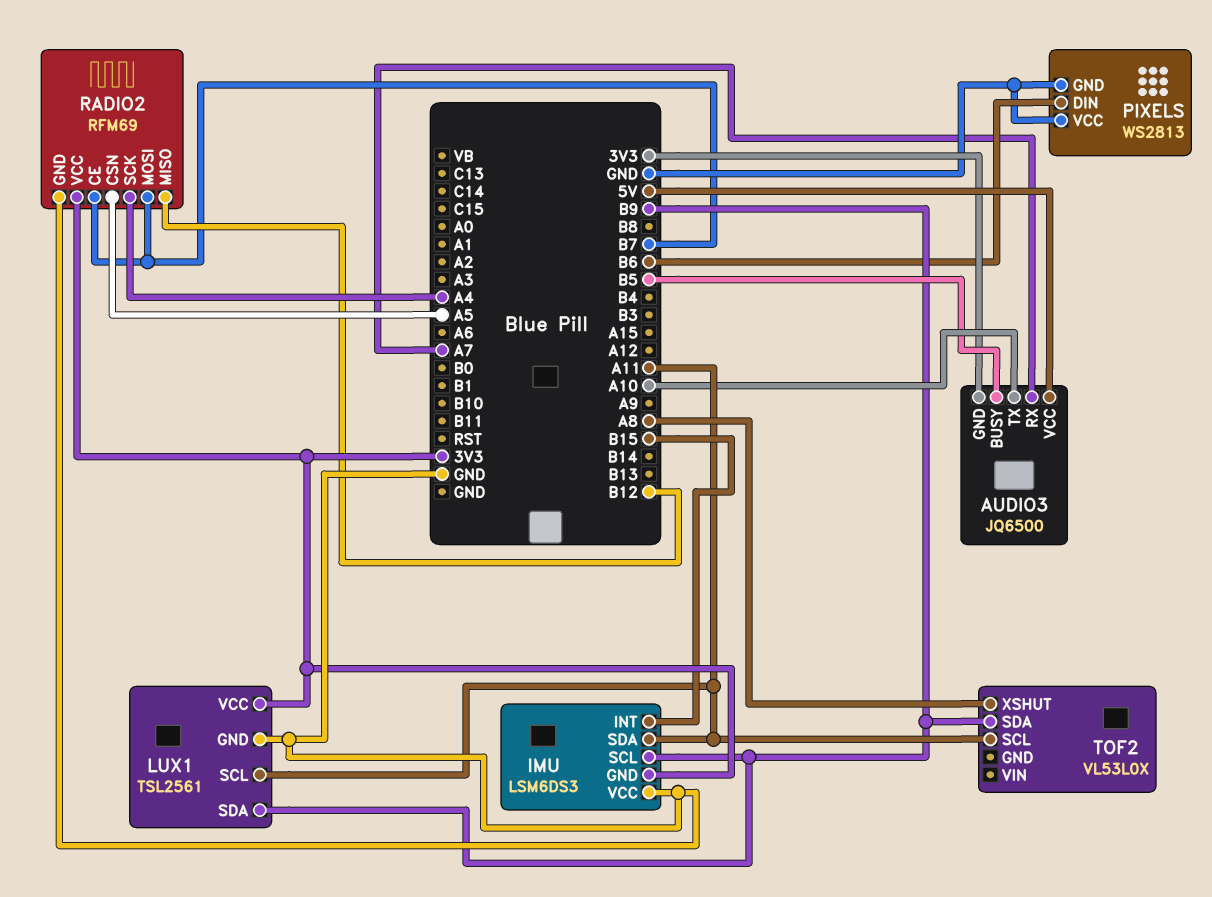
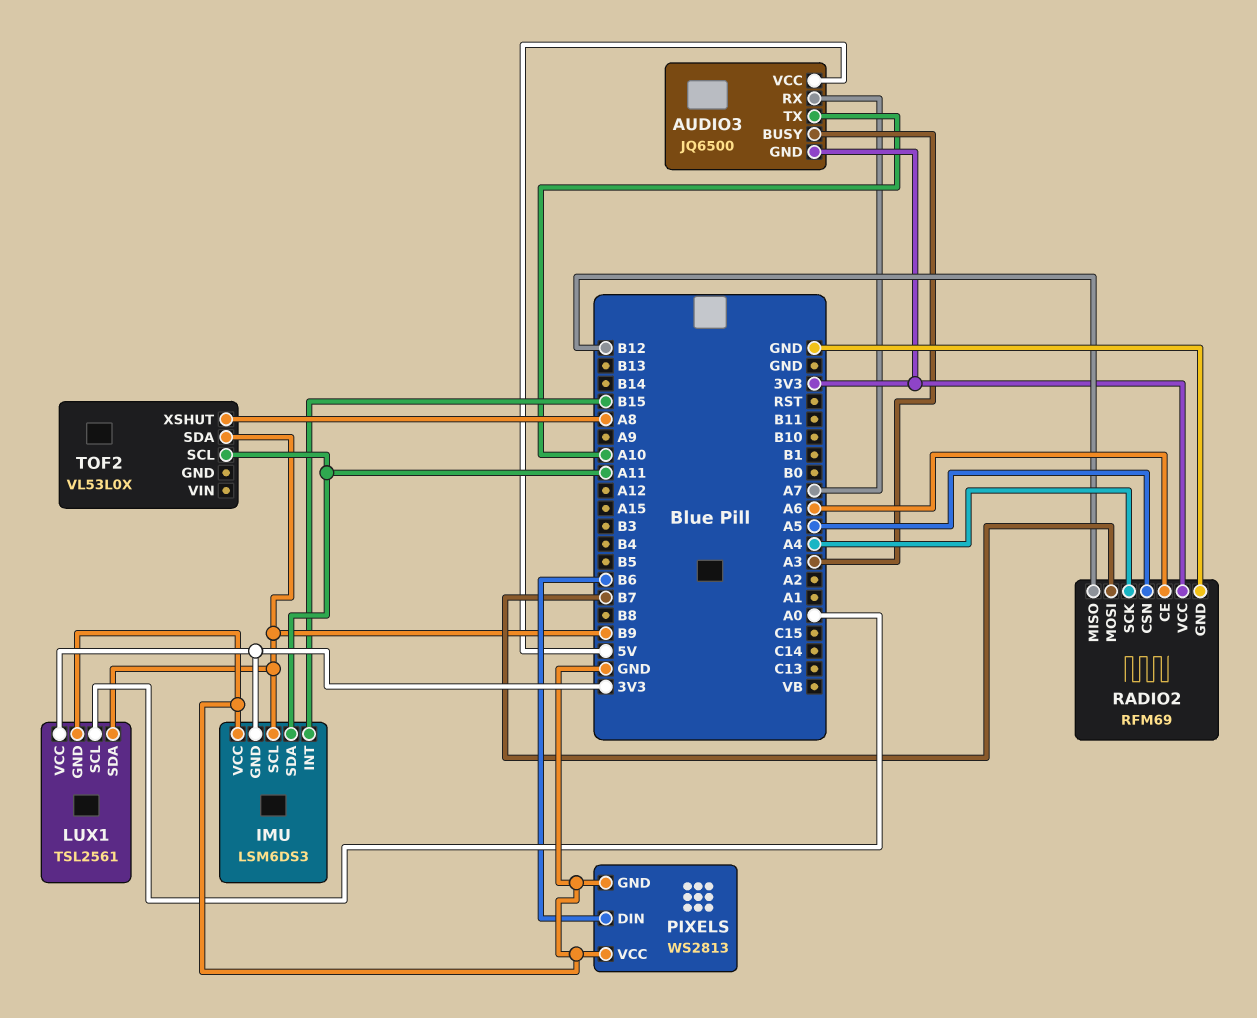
AUDIO3 pin BUSY: B5 -> A3
LUX1 pin SCL: A11 -> A0
RADIO2 pin CE: B7 -> A6

